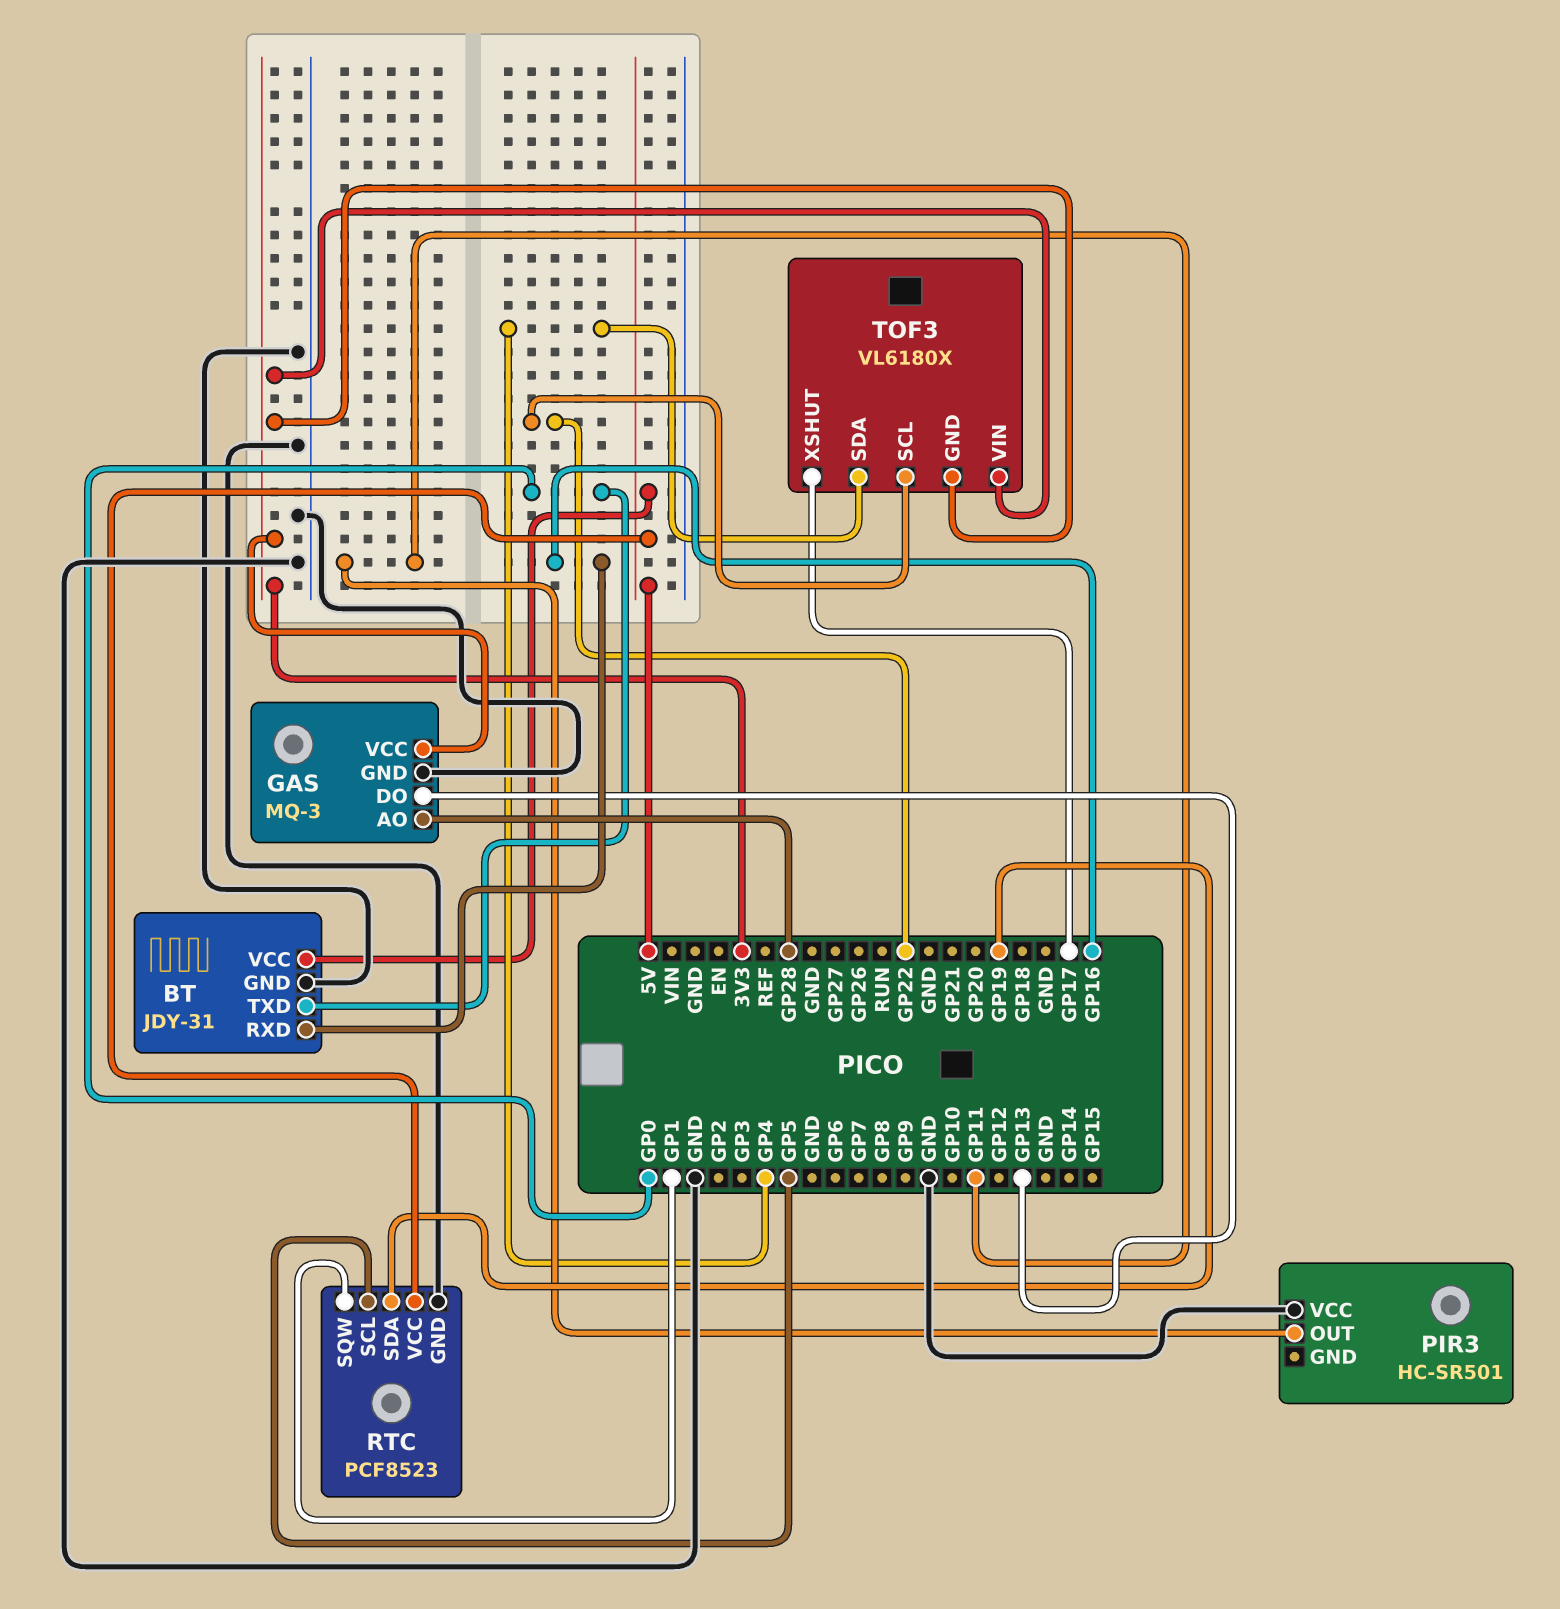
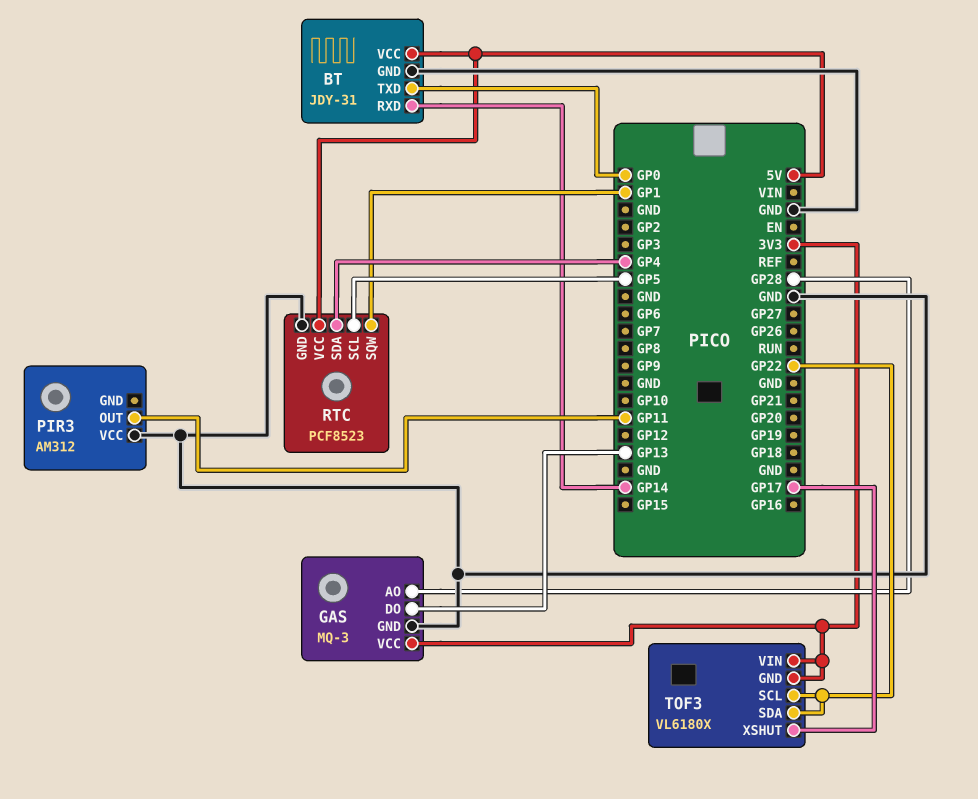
BT pin RXD: GP16 -> GP14
PIR3: HC-SR501 -> AM312
RTC pin SDA: GP19 -> GP4
TOF3 pin SDA: GP4 -> GP22

